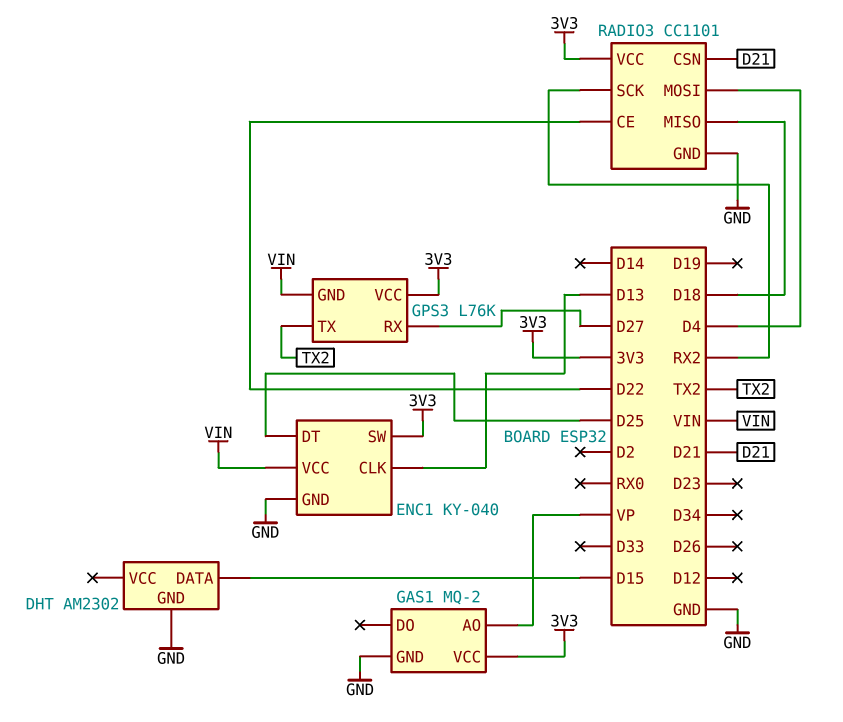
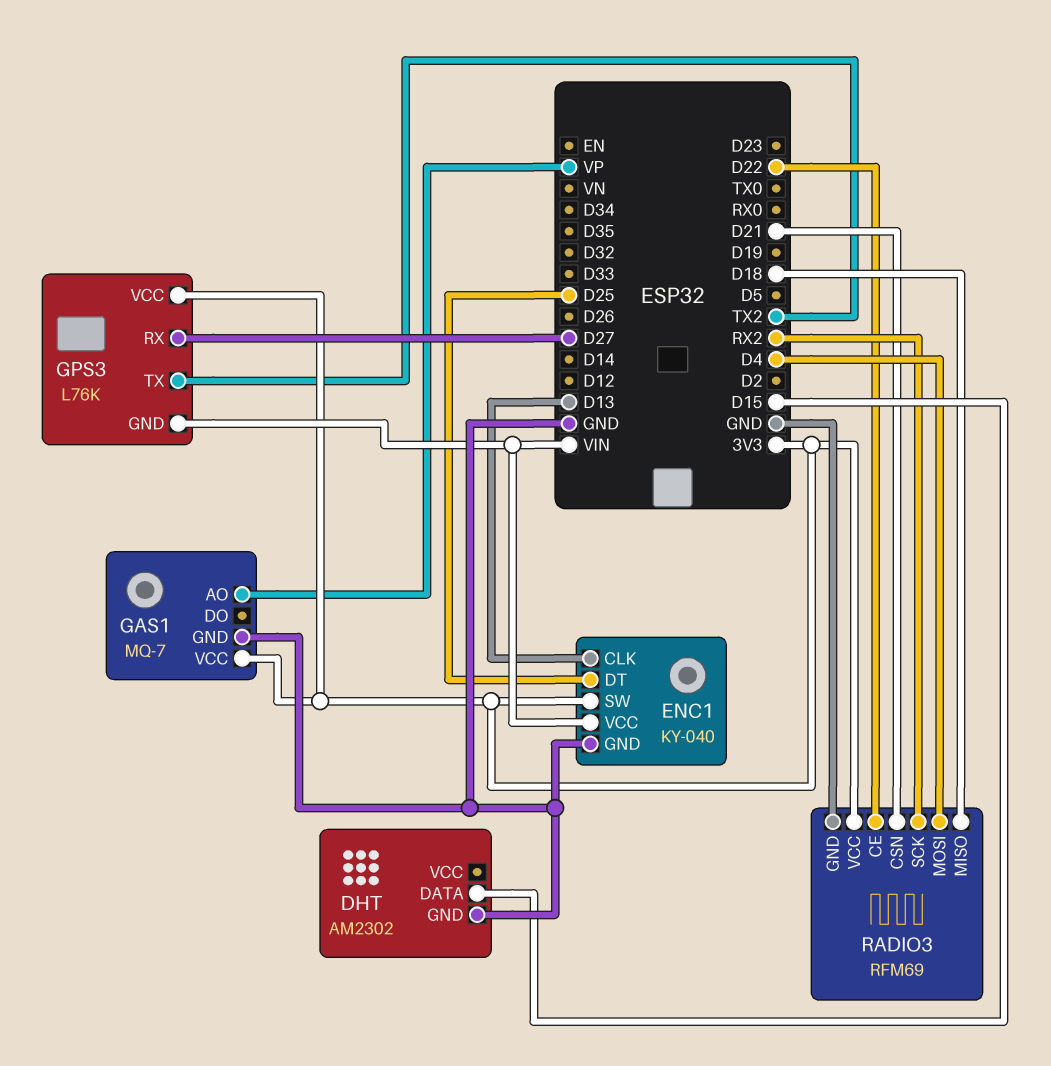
GAS1: MQ-2 -> MQ-7
RADIO3: CC1101 -> RFM69

